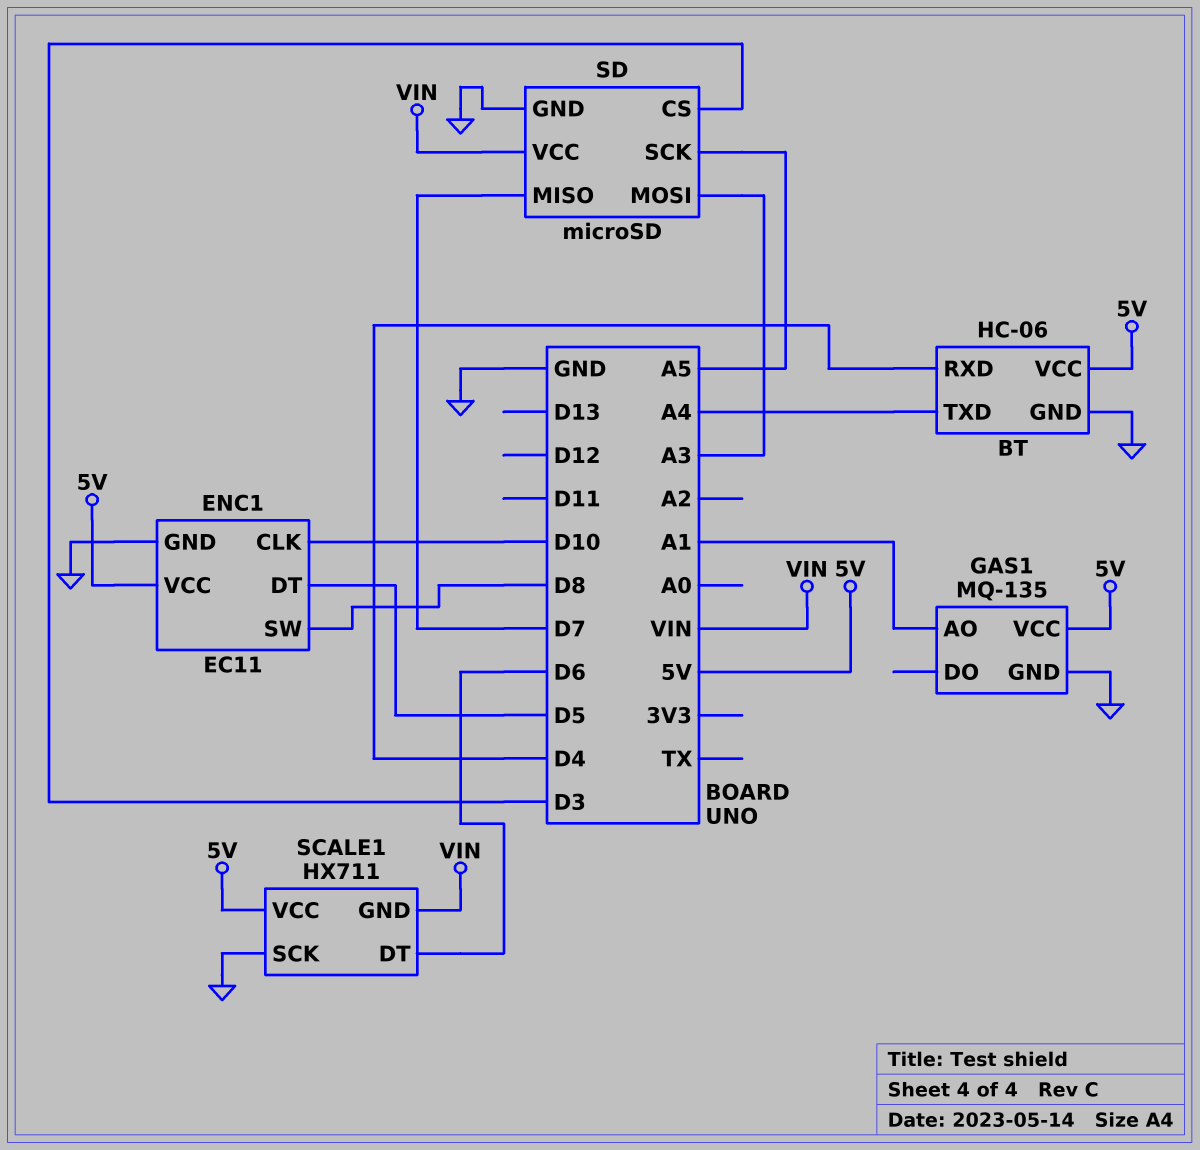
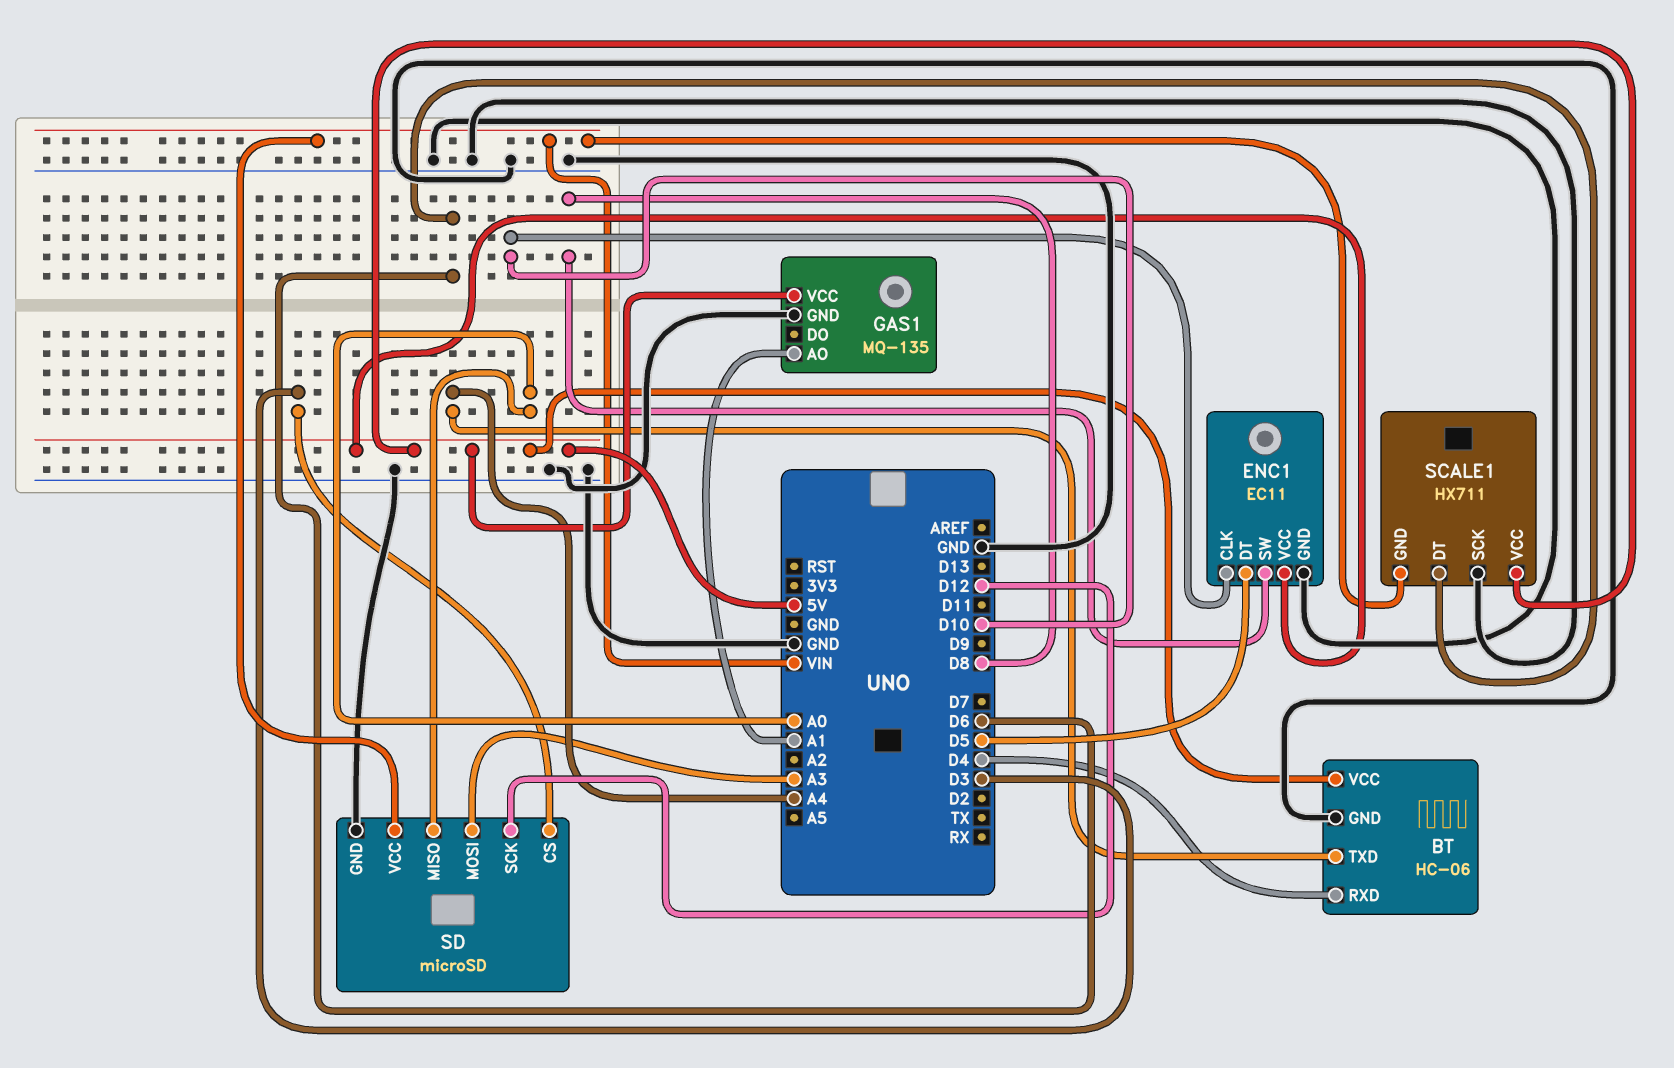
SD pin MISO: D7 -> A0
SD pin SCK: A5 -> D12

